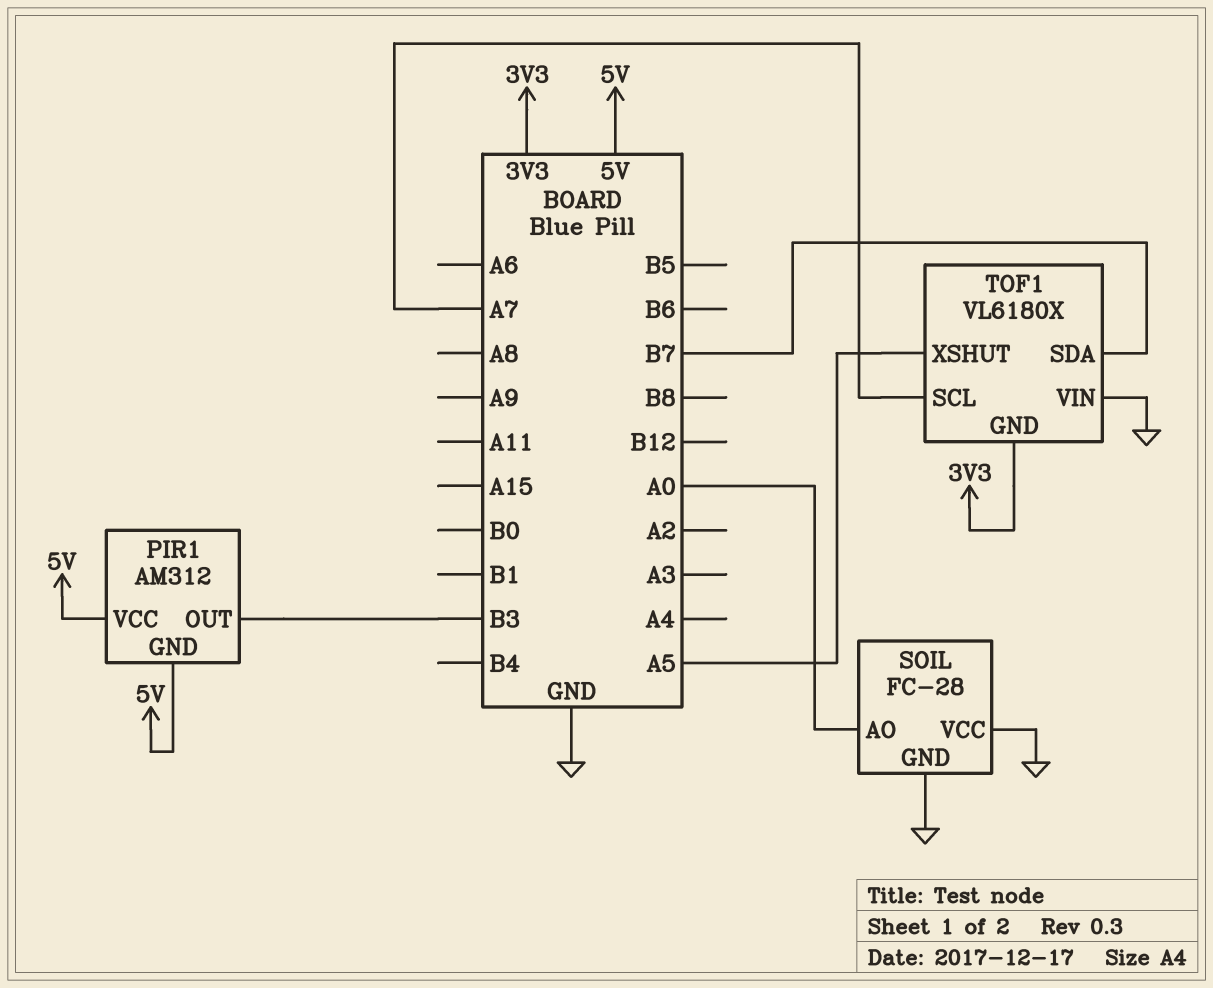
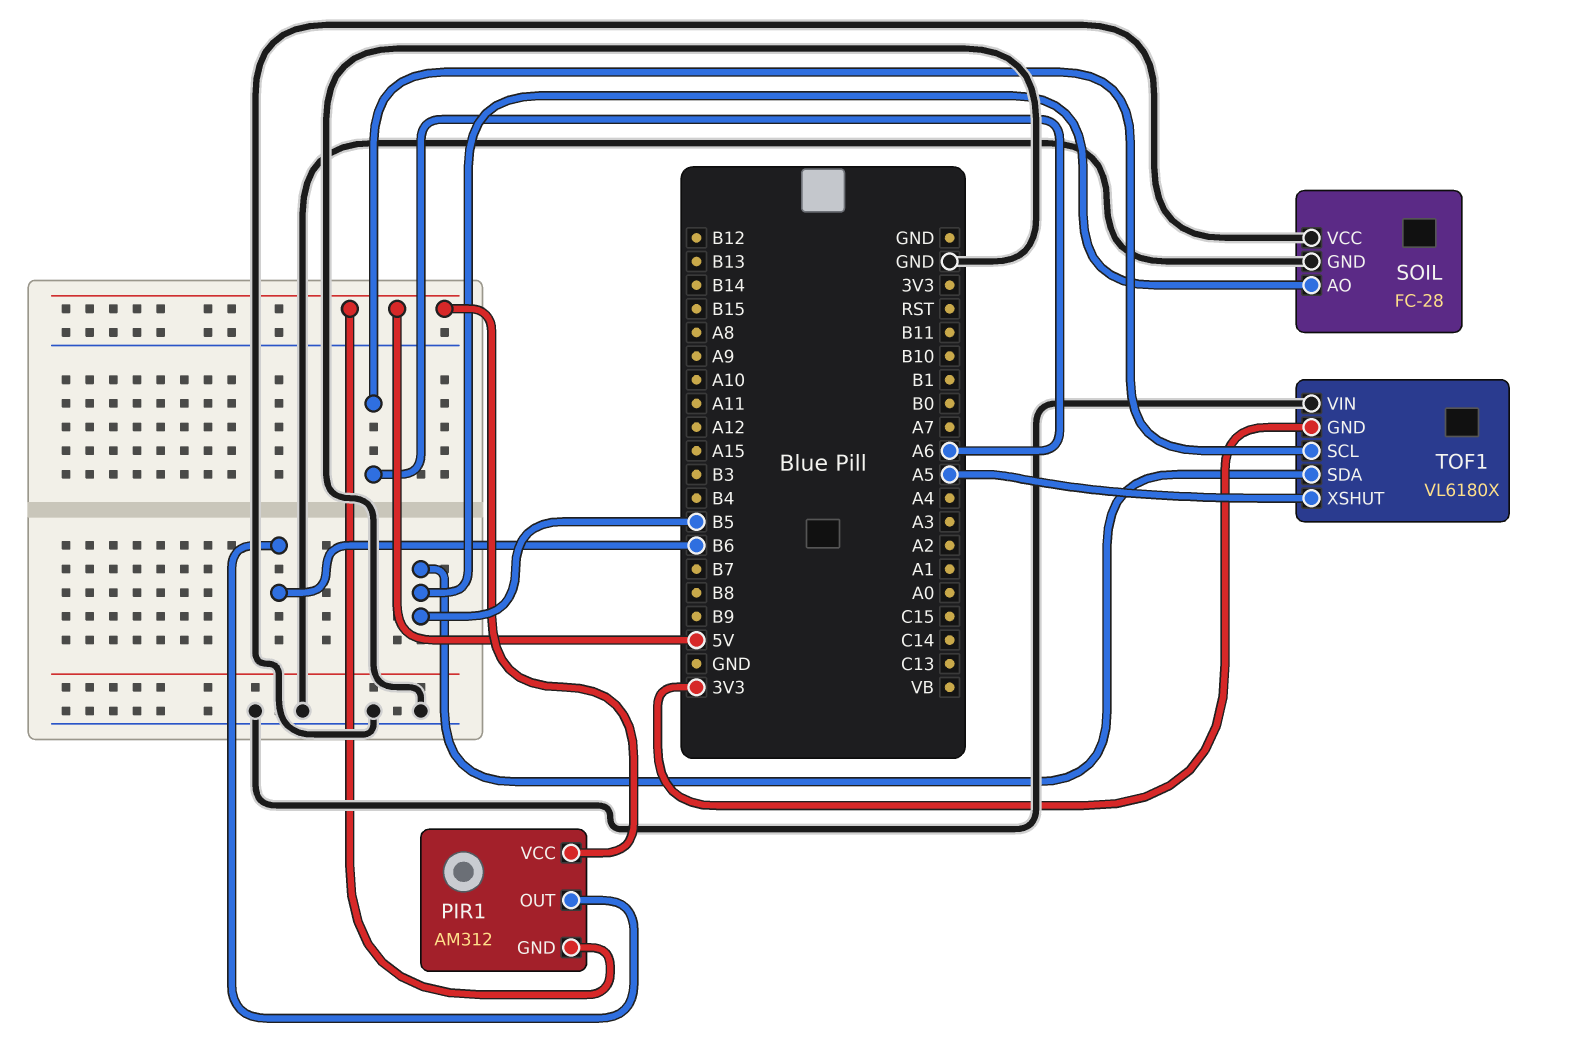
PIR1 pin OUT: B3 -> B6
SOIL pin AO: A0 -> B5
TOF1 pin SCL: A7 -> A6
TOF1 pin SDA: B7 -> B5

